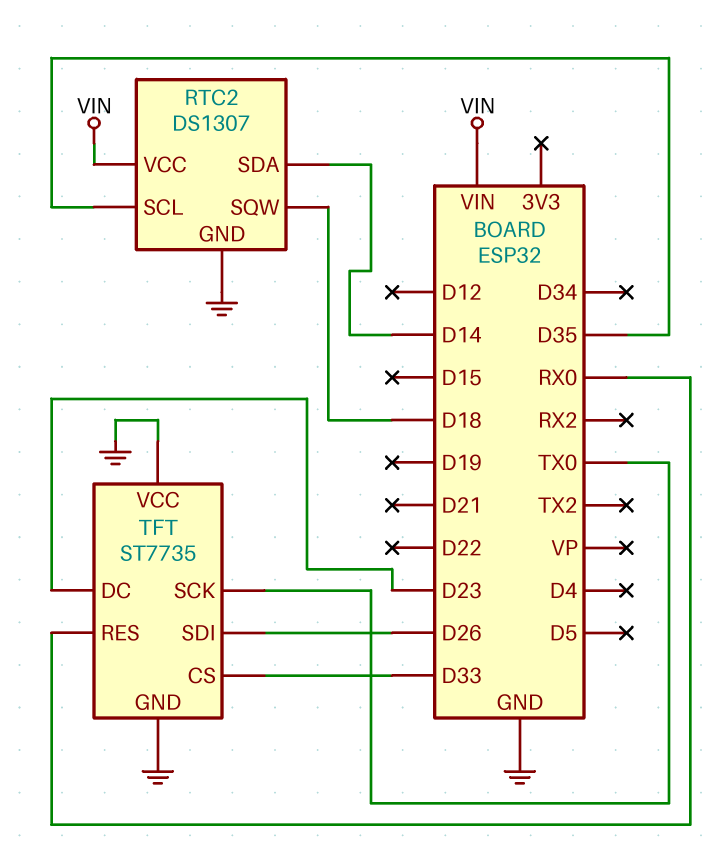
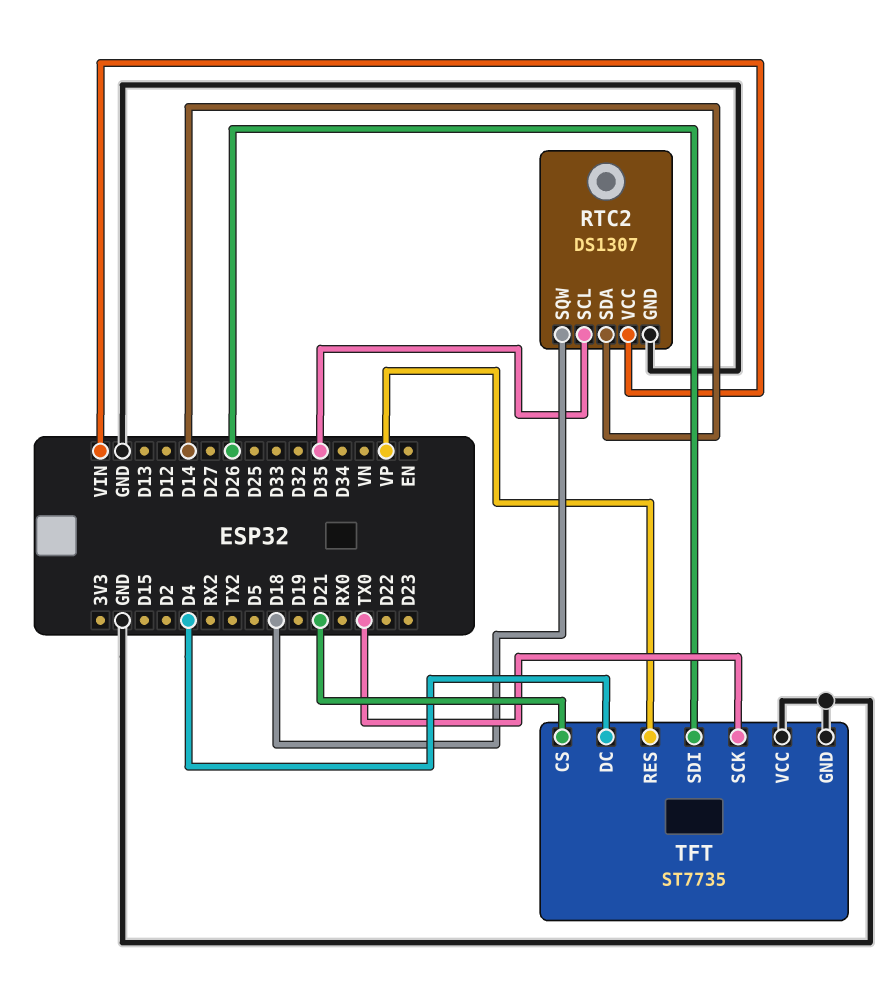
TFT pin CS: D33 -> D21
TFT pin DC: D23 -> D4
TFT pin RES: RX0 -> VP

